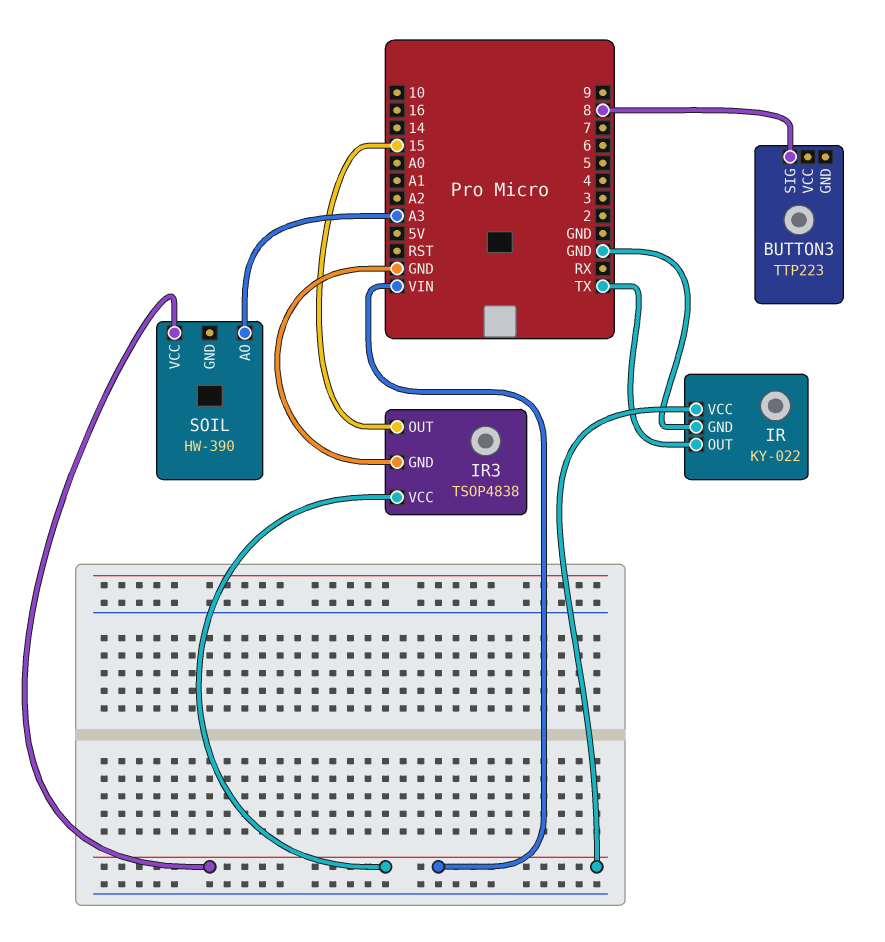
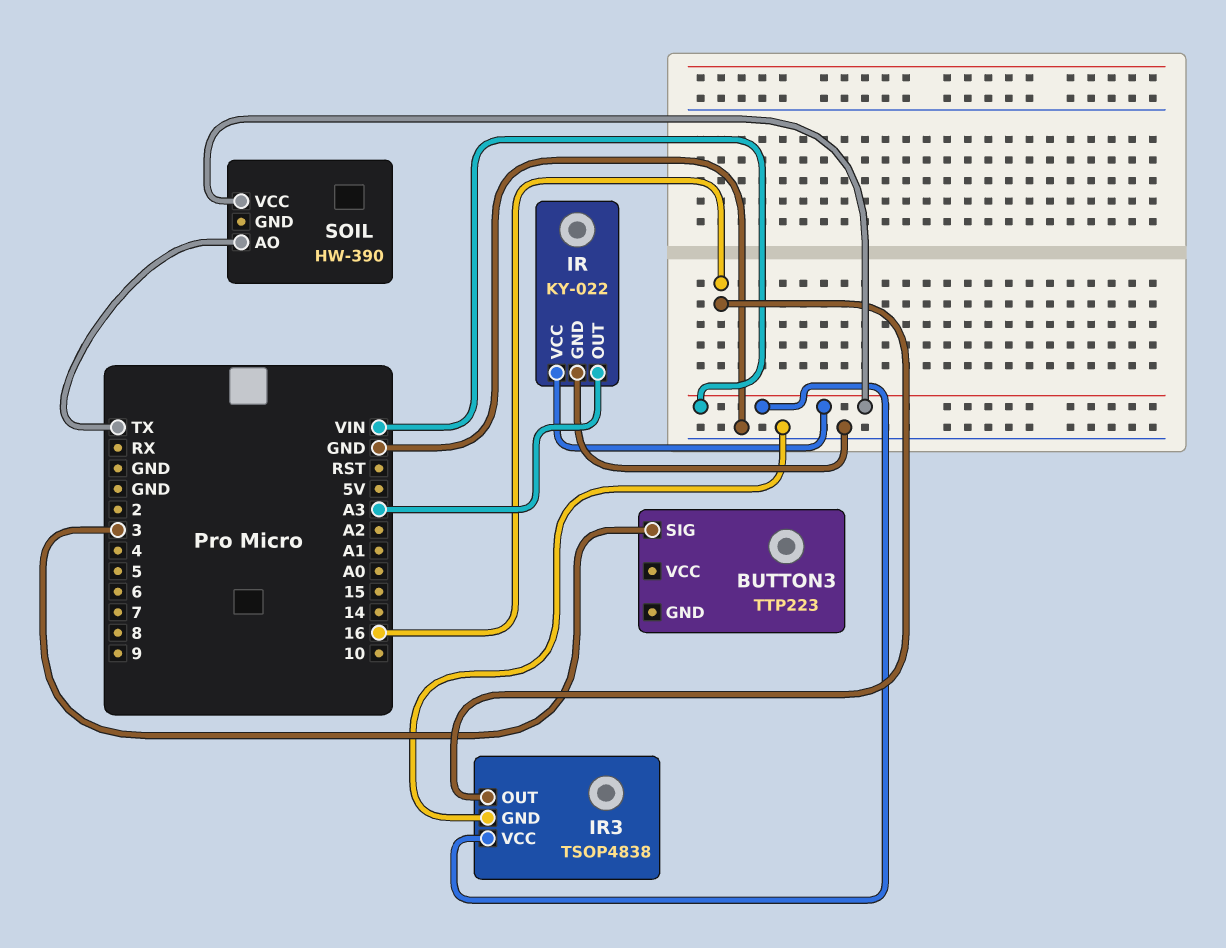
BUTTON3 pin SIG: 8 -> 3
IR pin OUT: TX -> A3
IR3 pin OUT: 15 -> 16
SOIL pin AO: A3 -> TX

